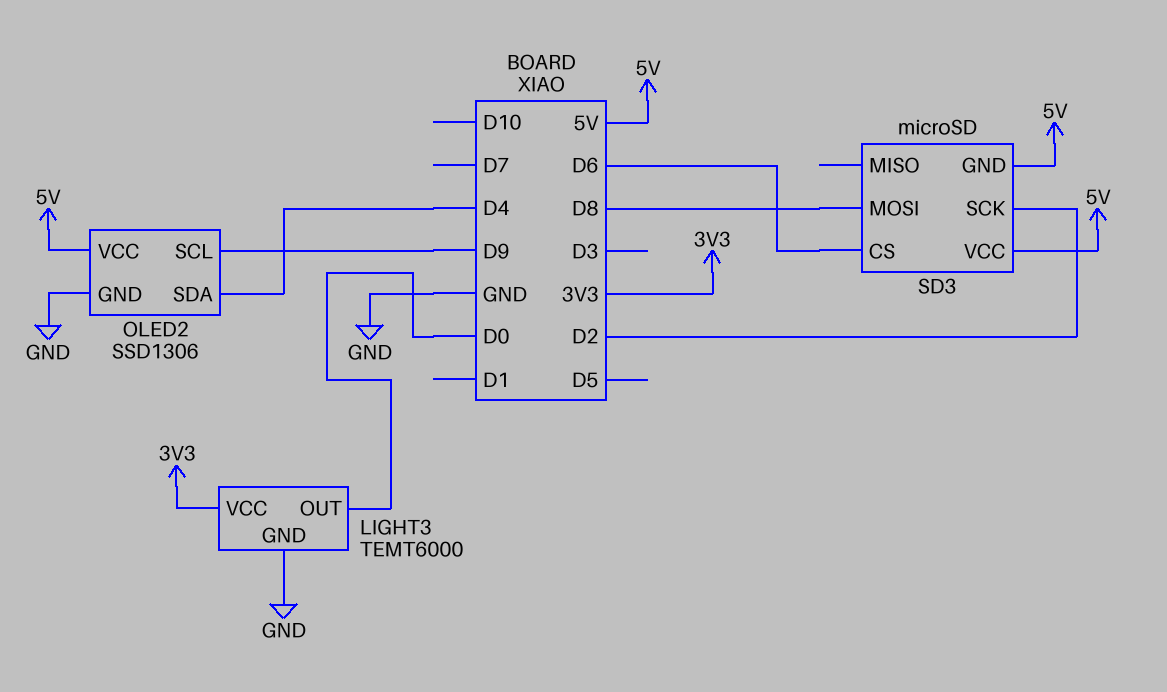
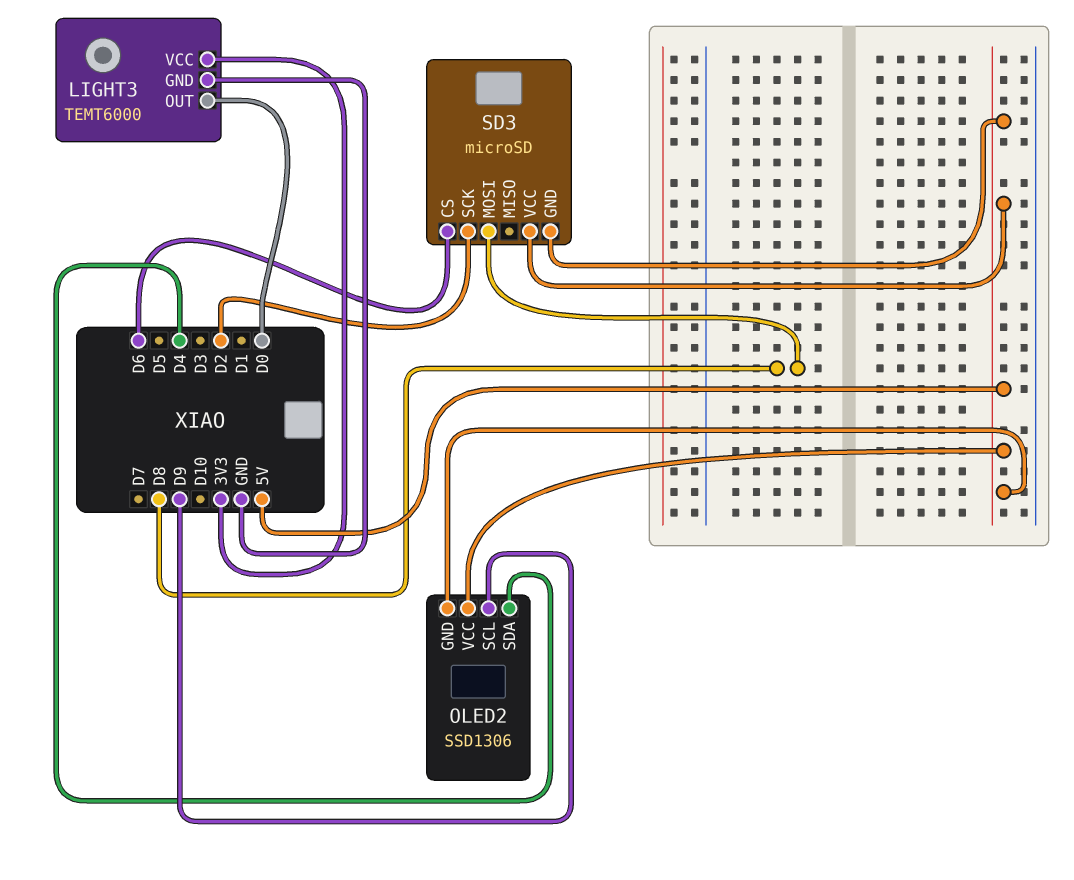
OLED2 pin GND: GND -> 5V

